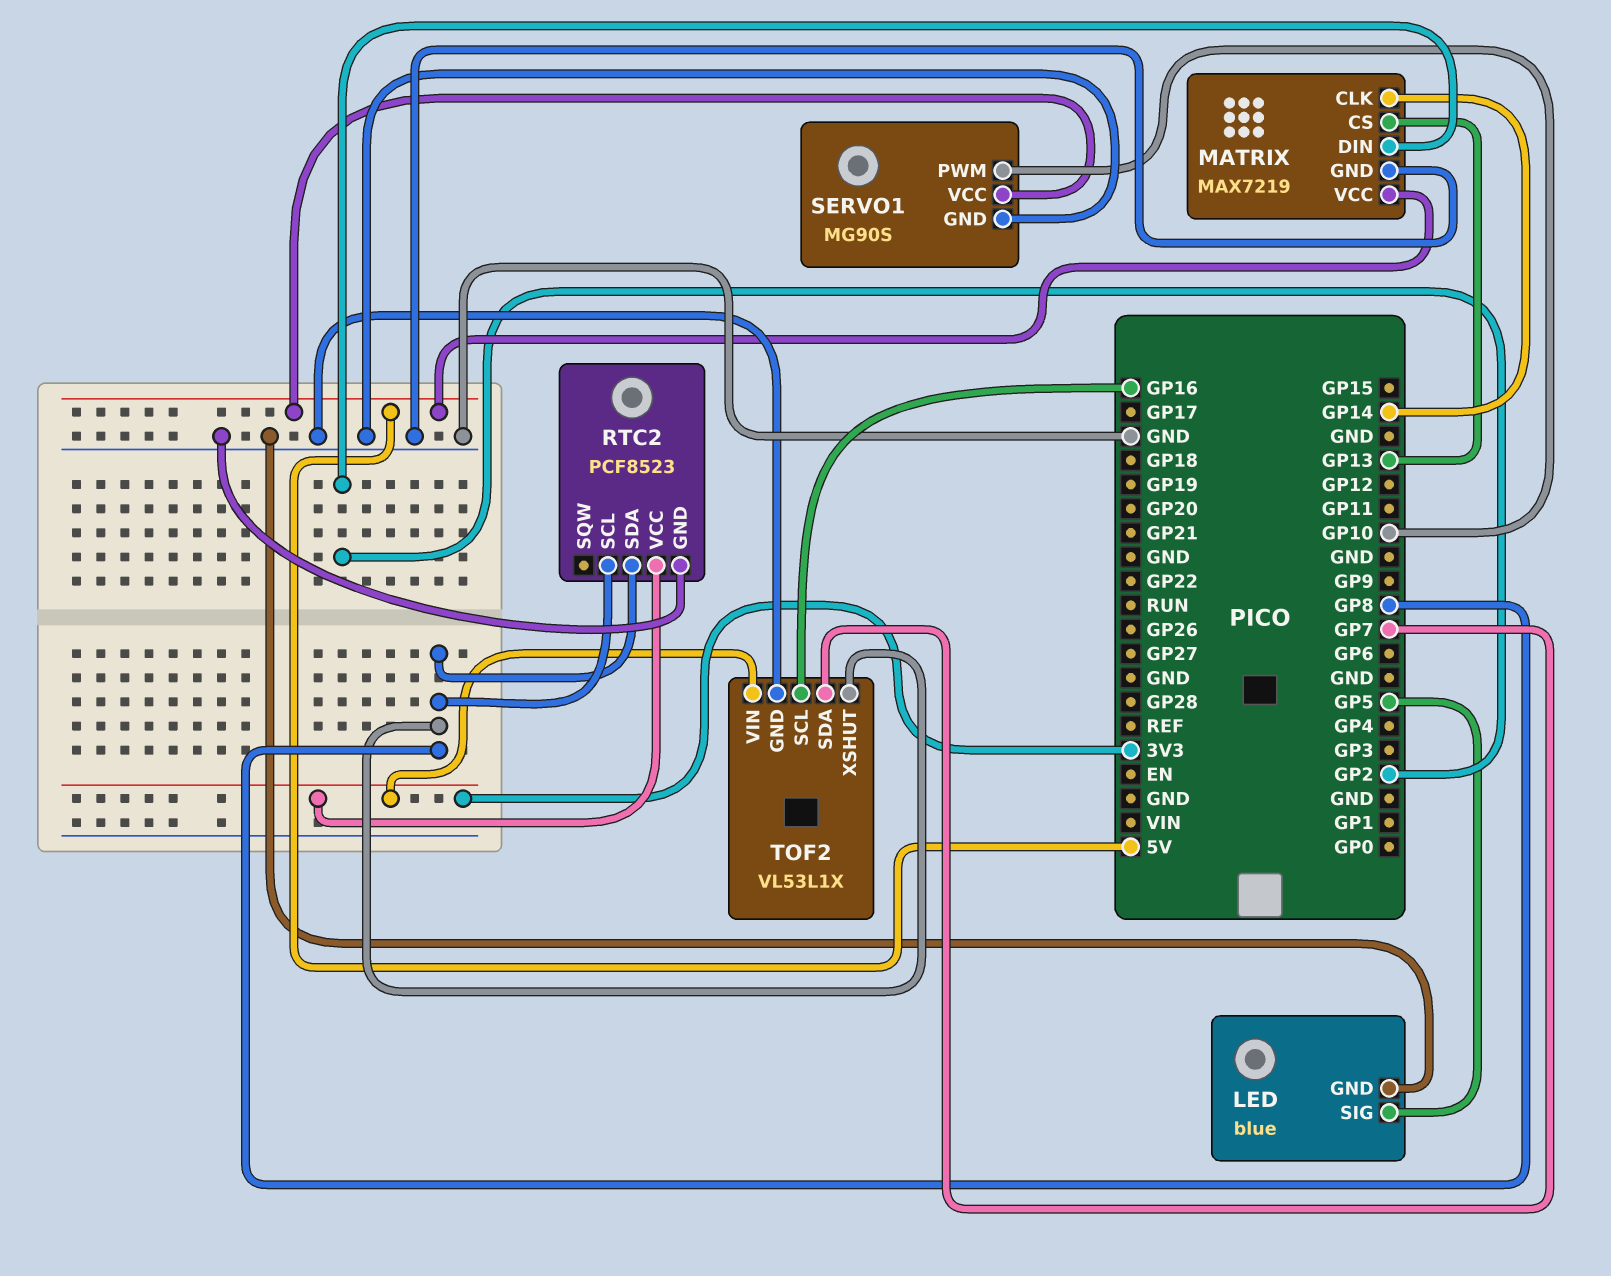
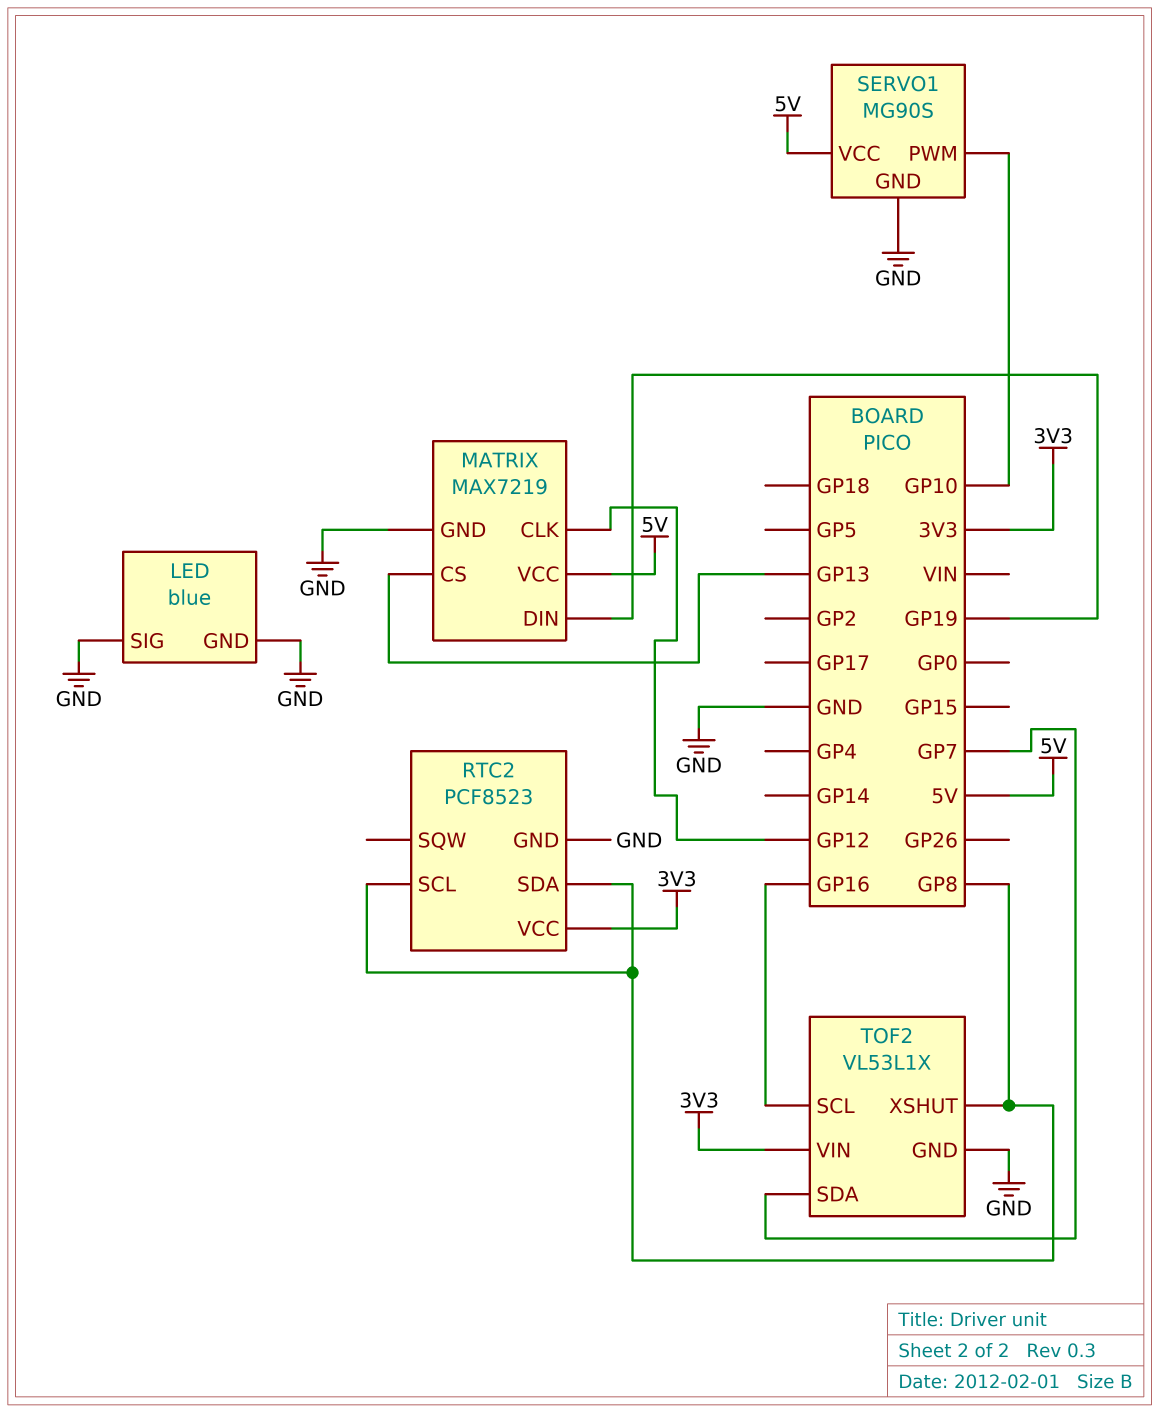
LED pin SIG: GP5 -> GND
MATRIX pin CLK: GP14 -> GP12
MATRIX pin DIN: GP2 -> GP19

